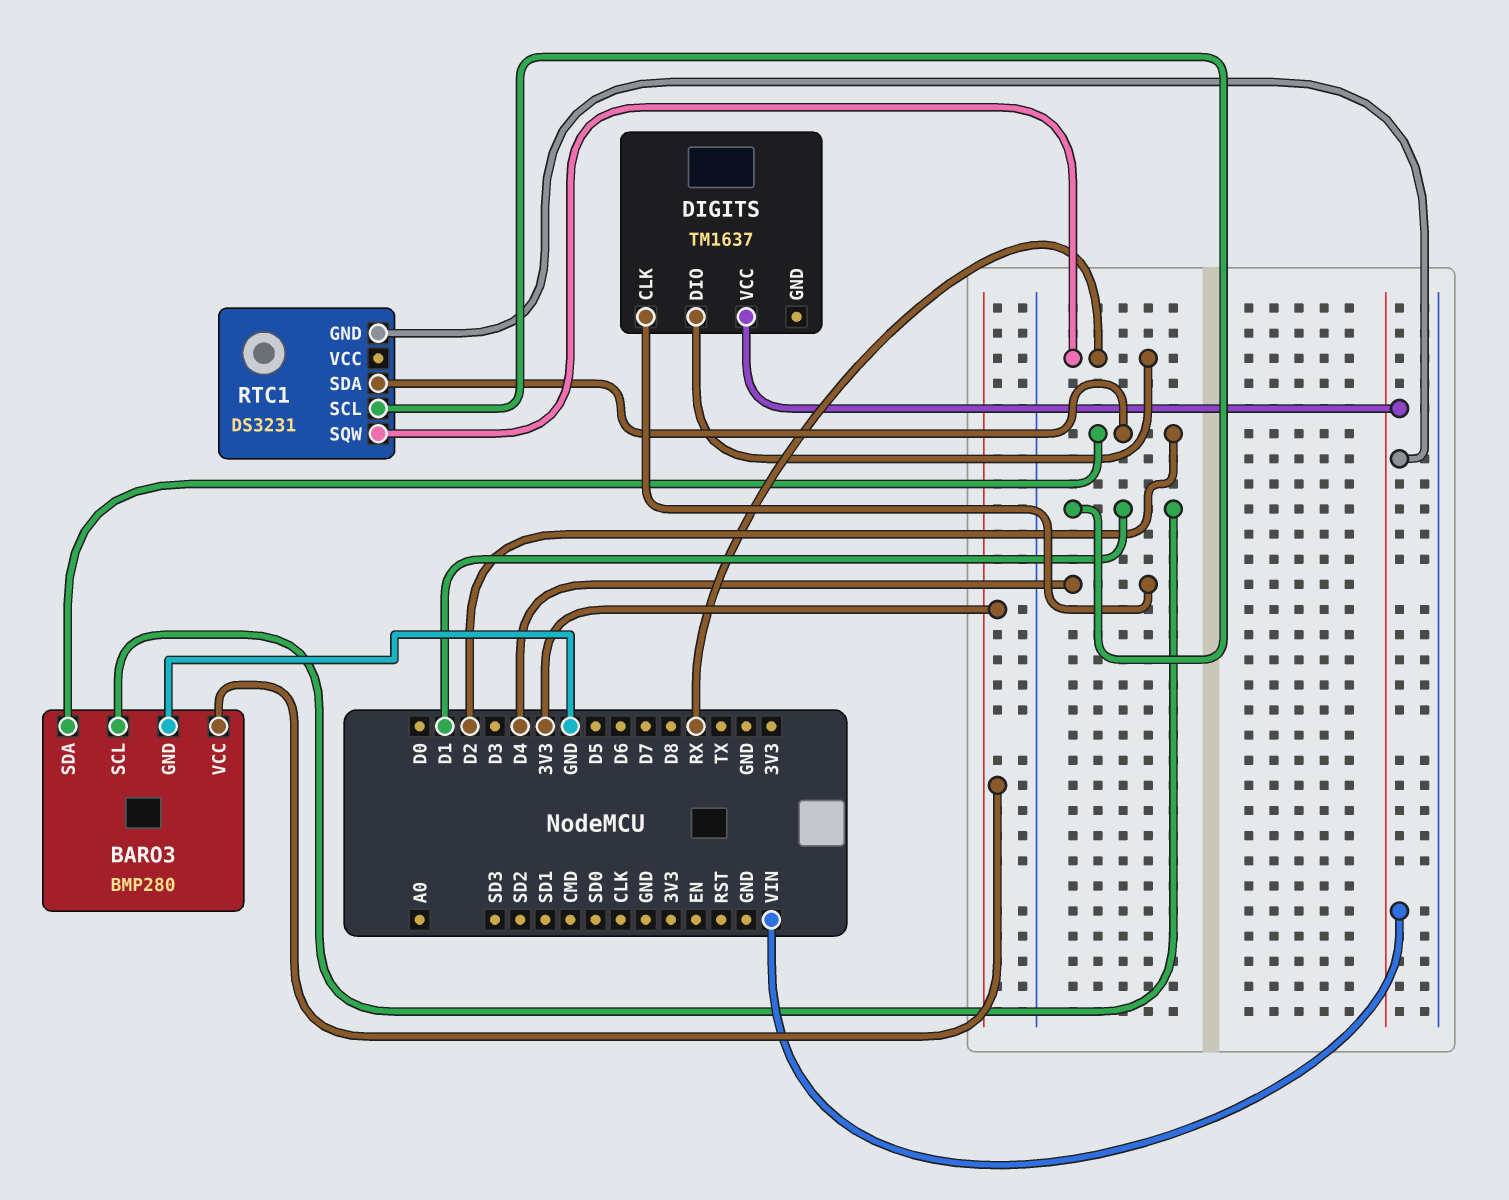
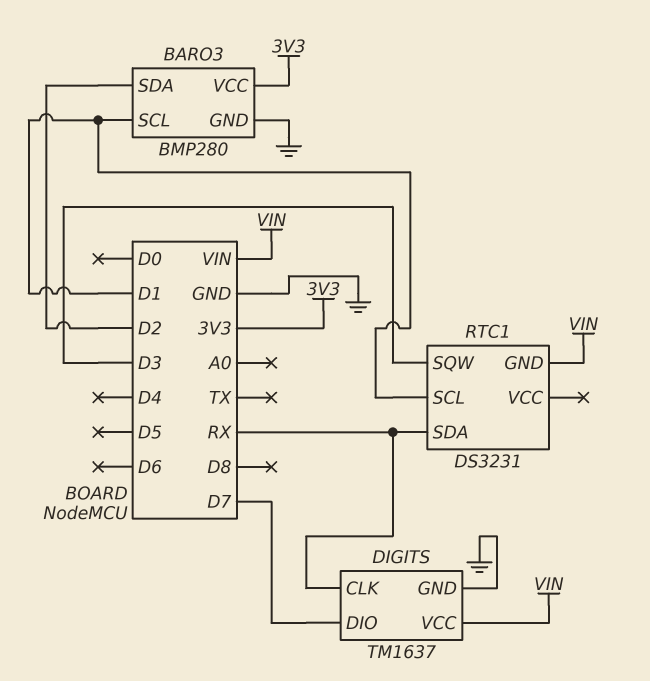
DIGITS pin CLK: D4 -> RX
DIGITS pin DIO: RX -> D7
DIGITS pin GND: none -> GND
RTC1 pin SDA: D2 -> RX
RTC1 pin SQW: RX -> D3

